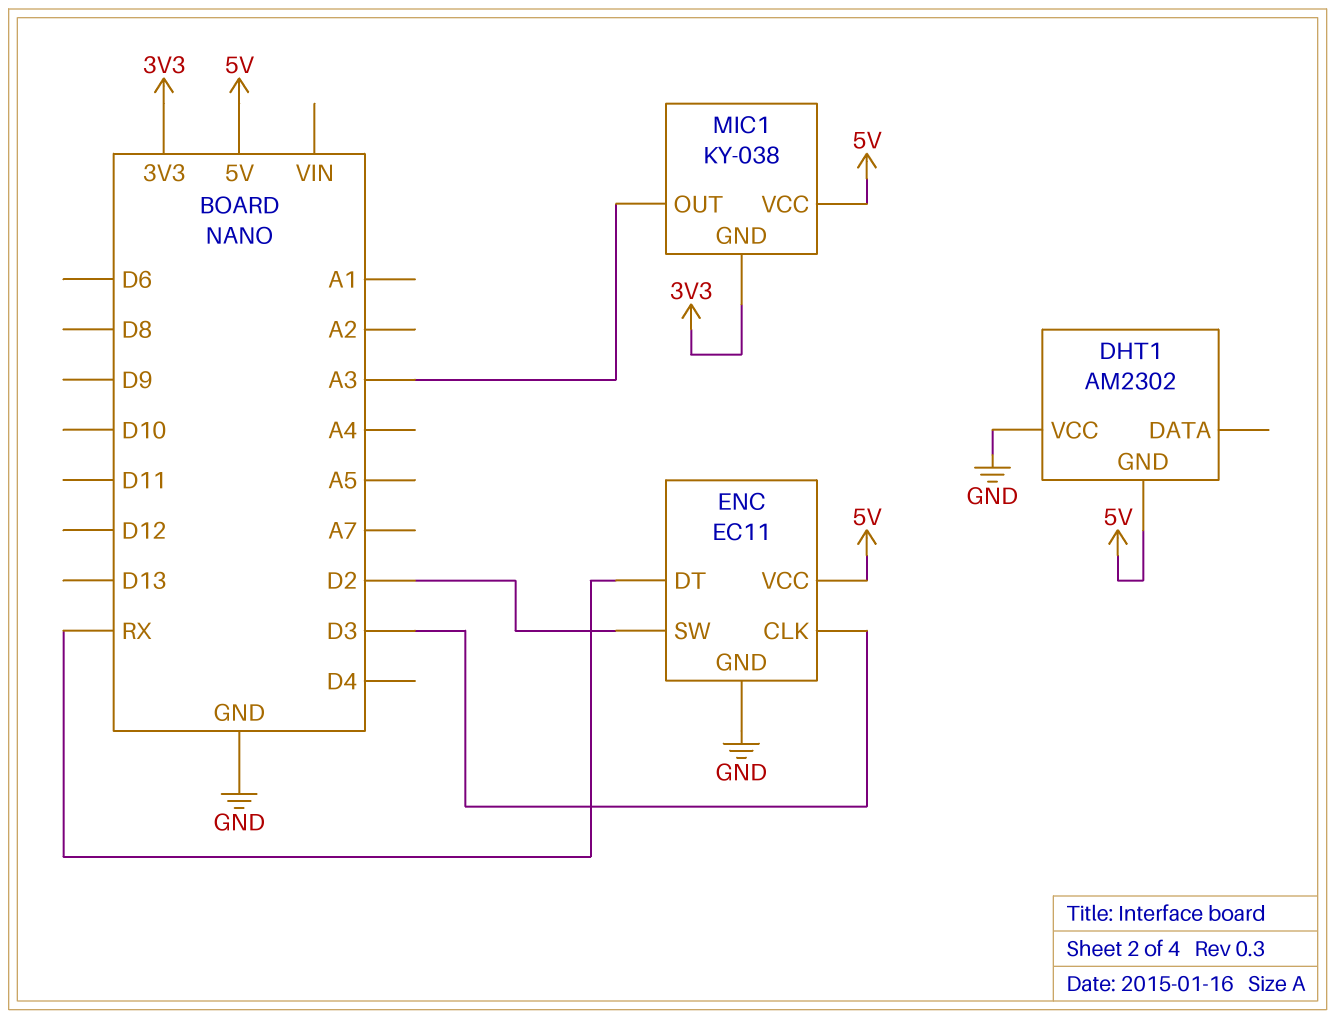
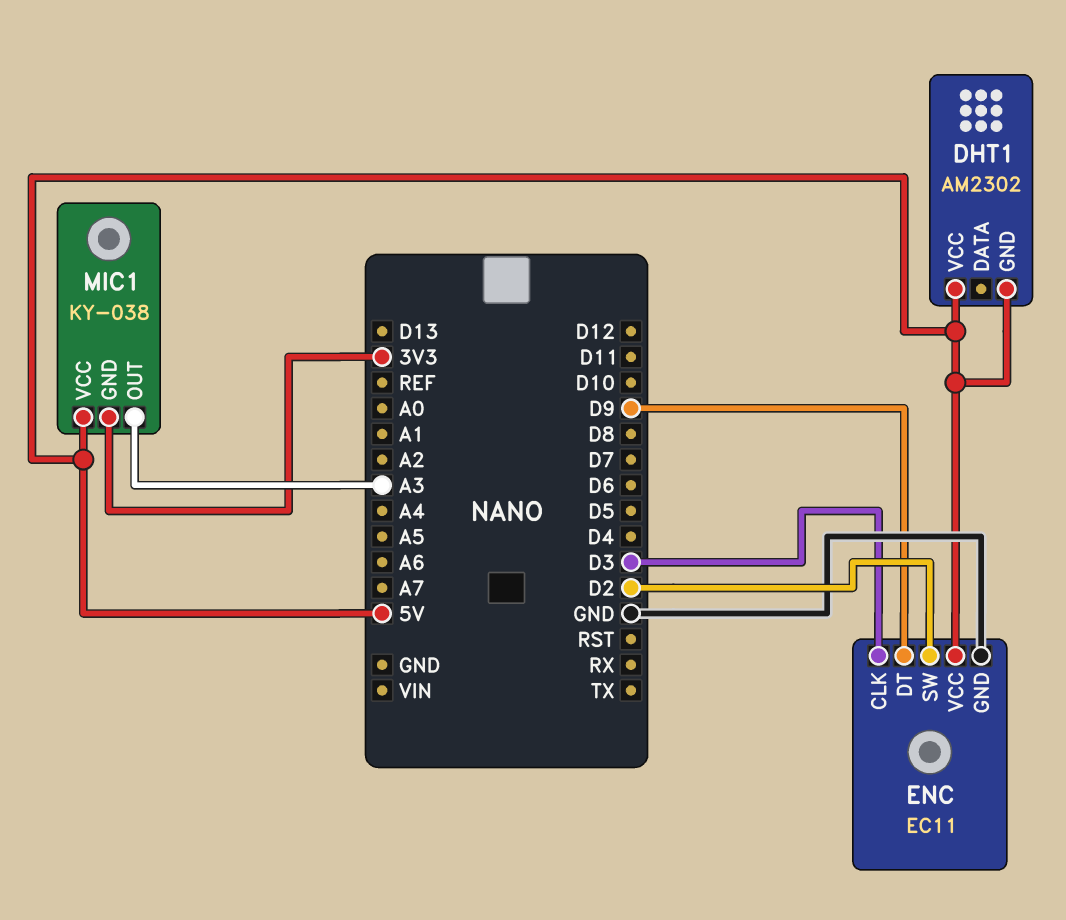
DHT1 pin VCC: GND -> 5V
ENC pin DT: RX -> D9

